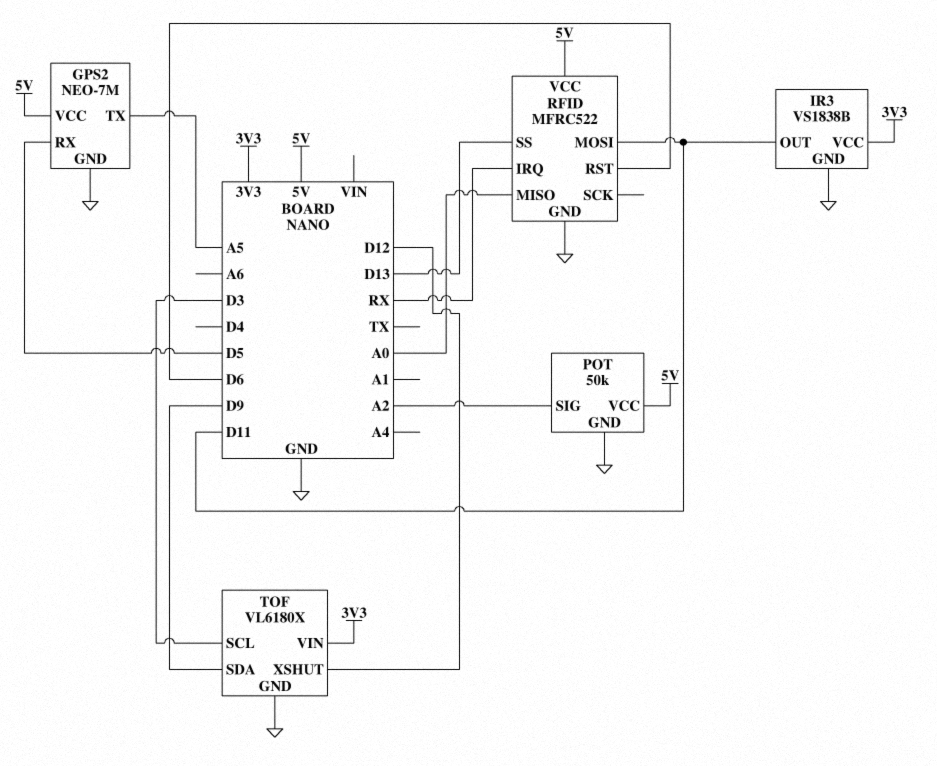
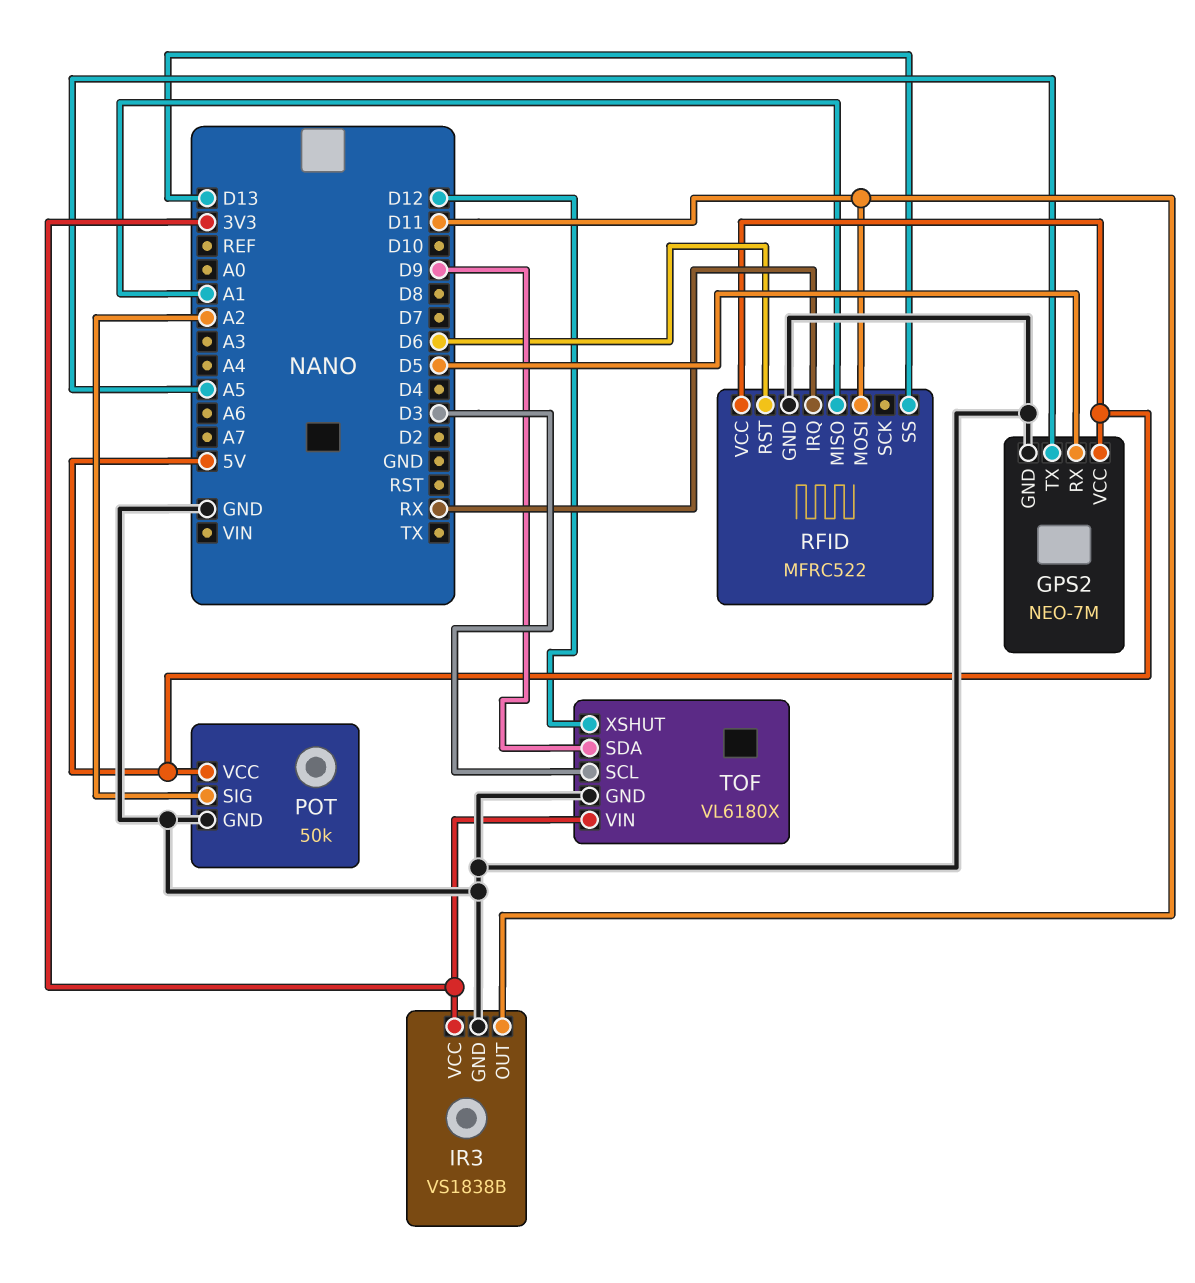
RFID pin MISO: A0 -> A1

